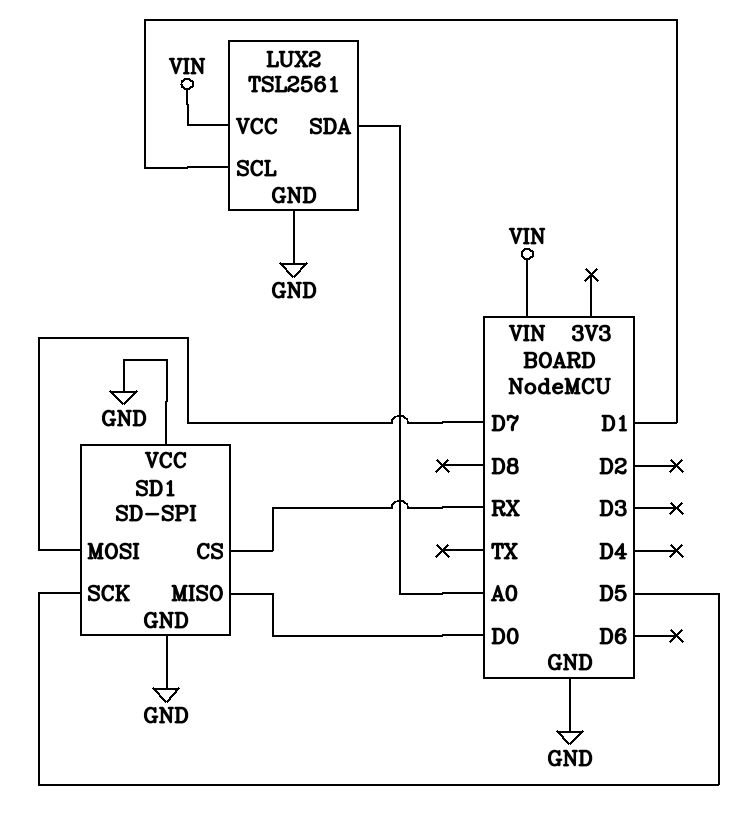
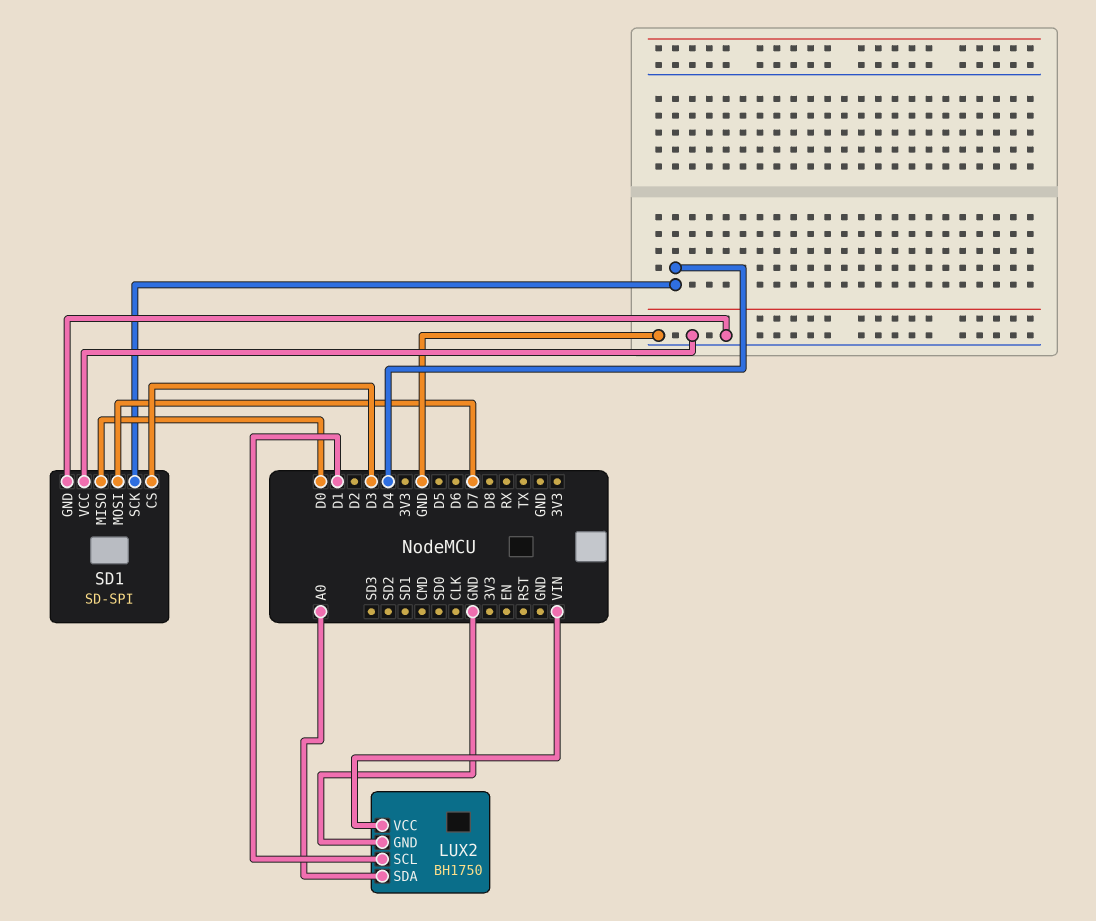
LUX2: TSL2561 -> BH1750
SD1 pin CS: RX -> D3
SD1 pin SCK: D5 -> D4

